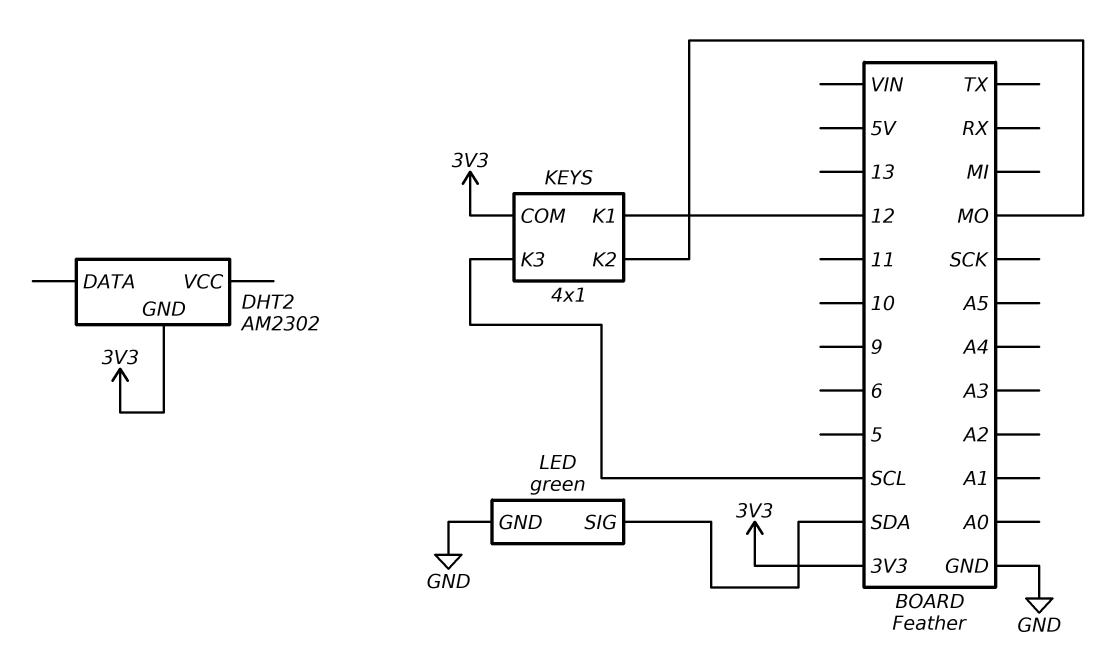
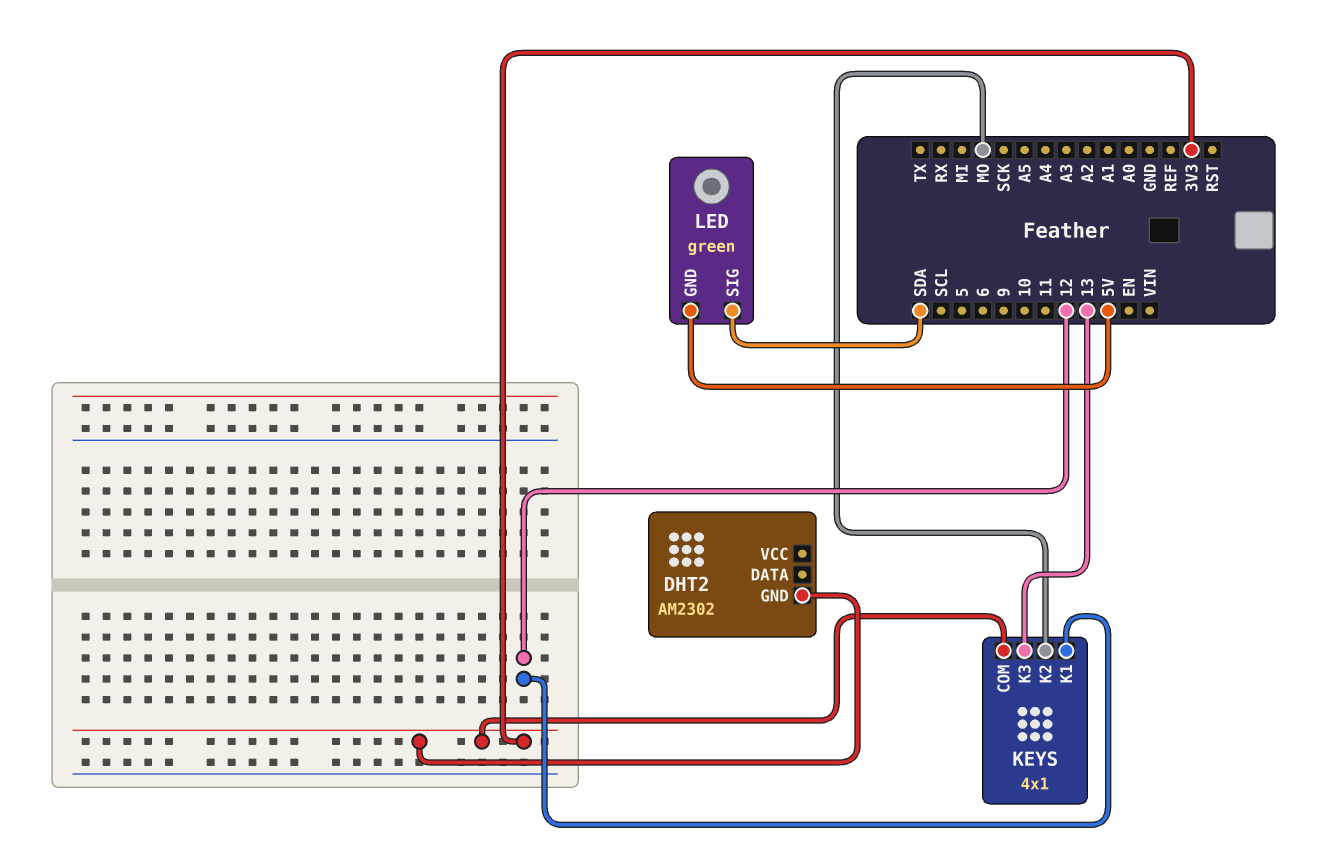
KEYS pin K3: SCL -> 13
LED pin GND: GND -> 5V

